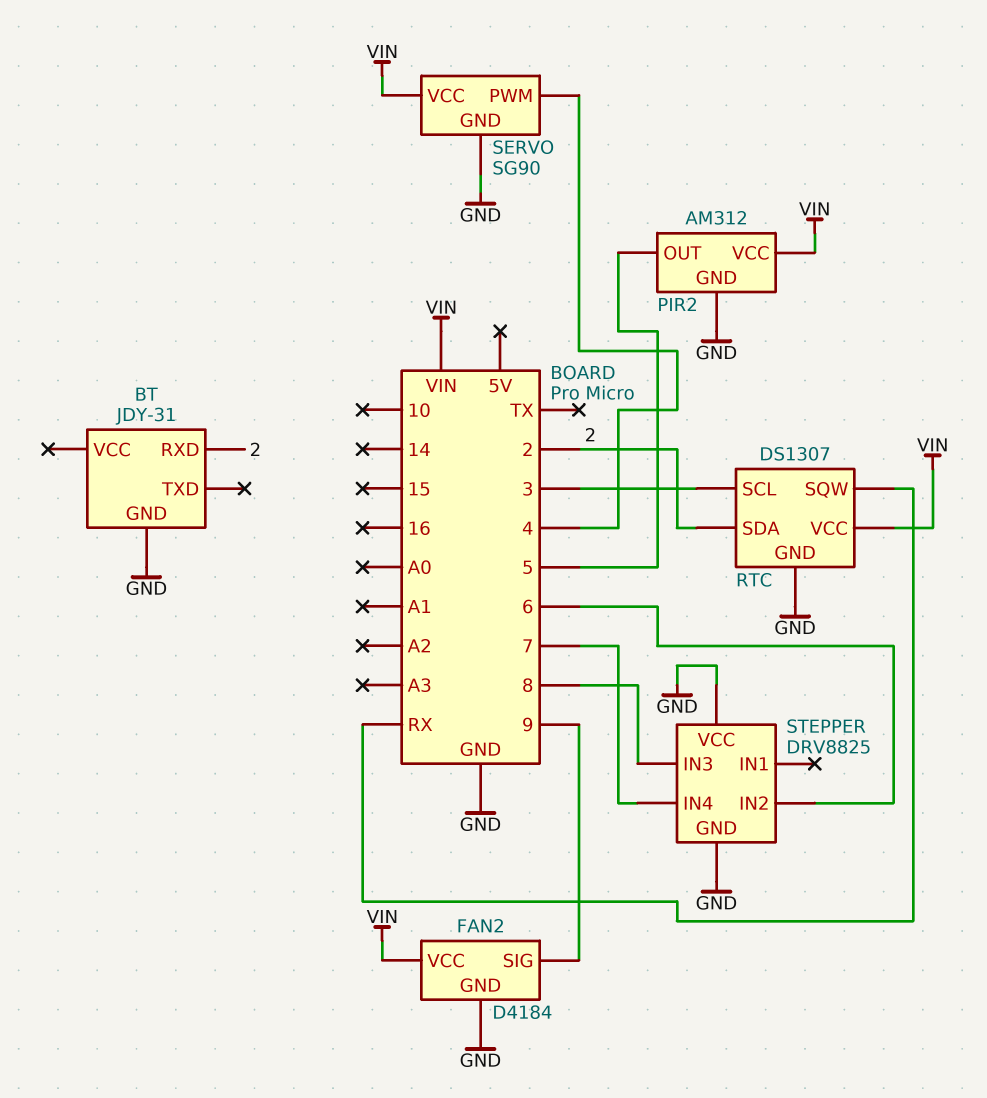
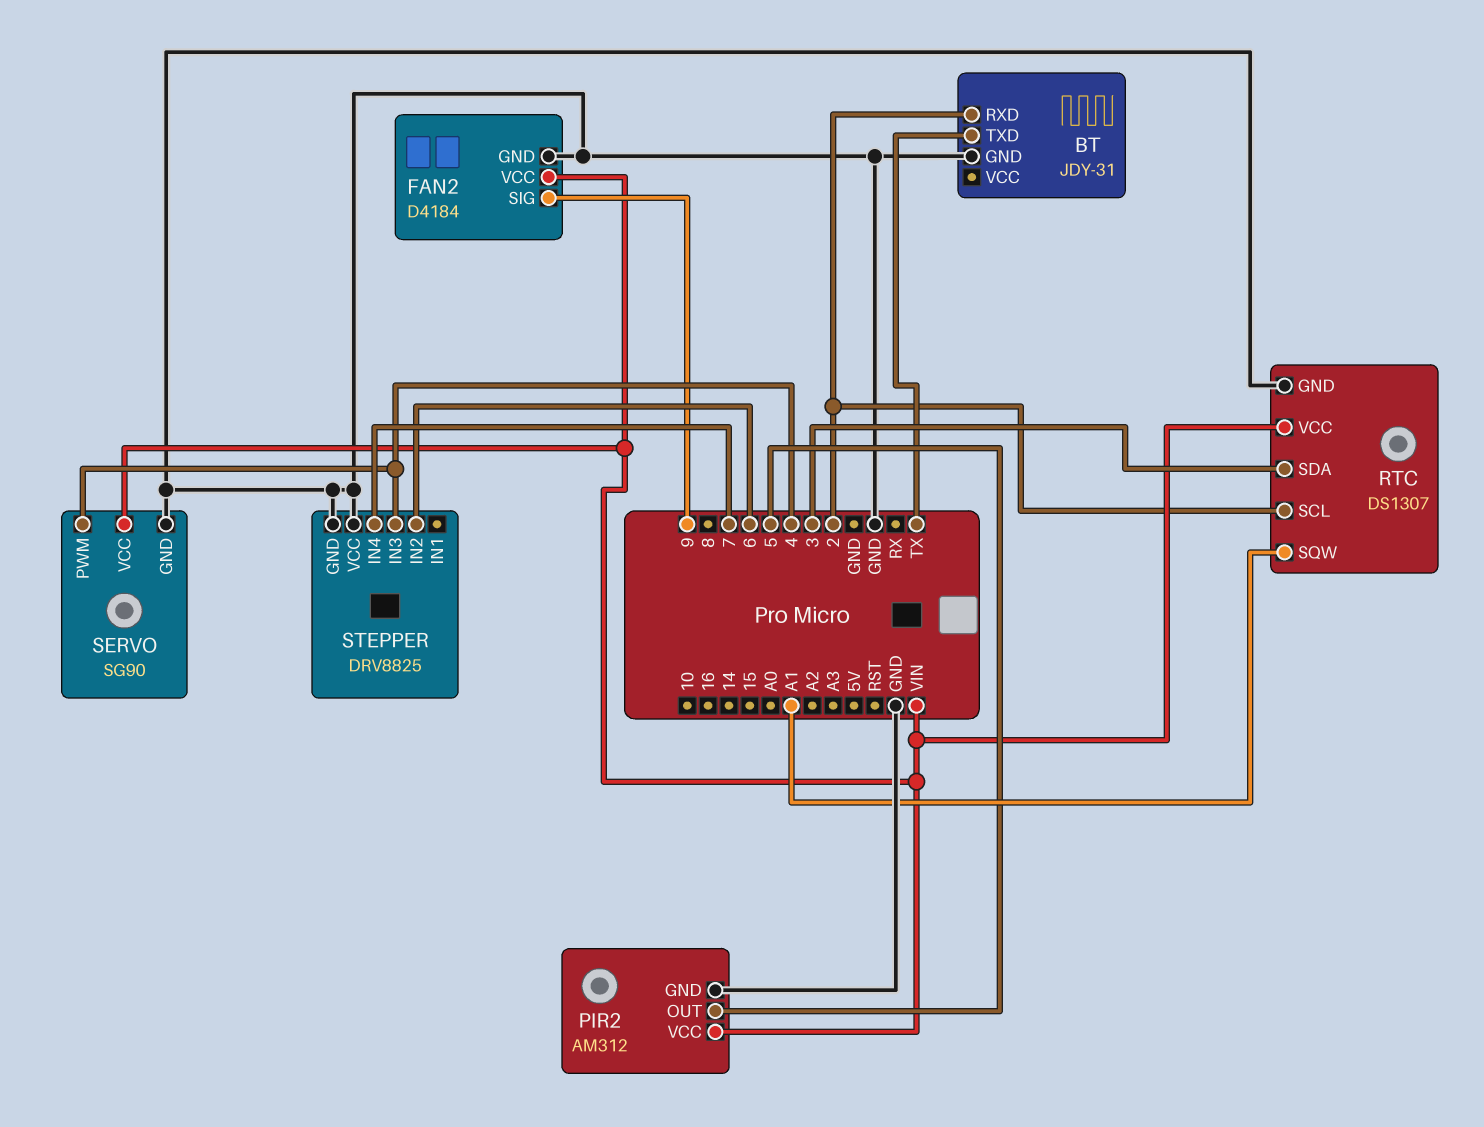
BT pin TXD: none -> TX
RTC pin SCL: 3 -> 2
RTC pin SDA: 2 -> 3
RTC pin SQW: RX -> A1
STEPPER pin IN3: 8 -> 4

